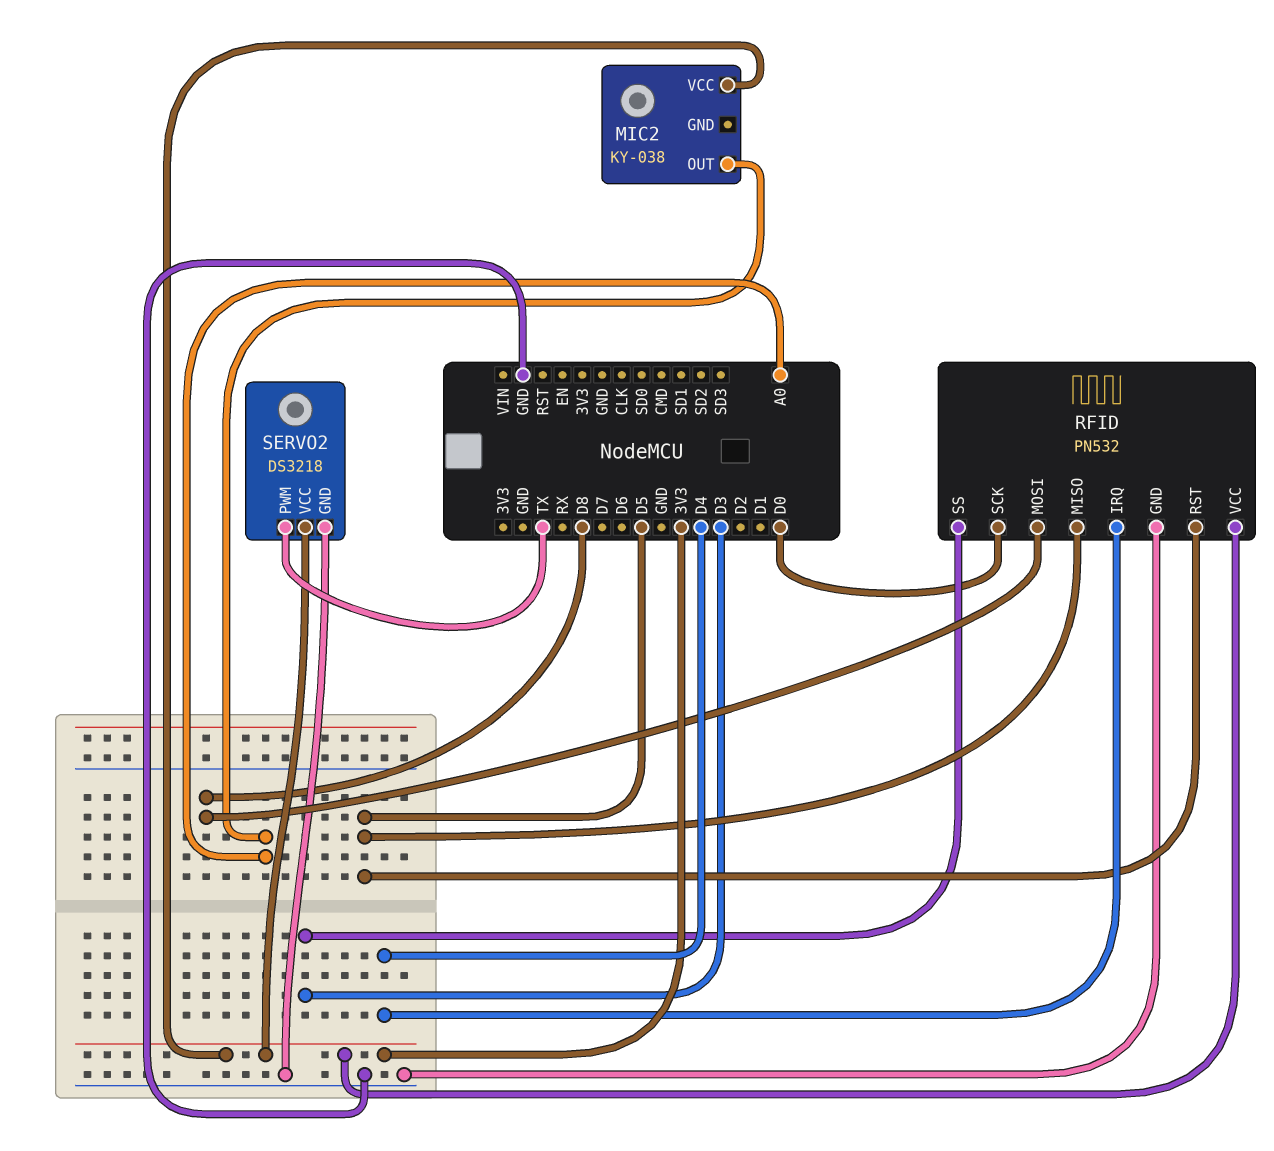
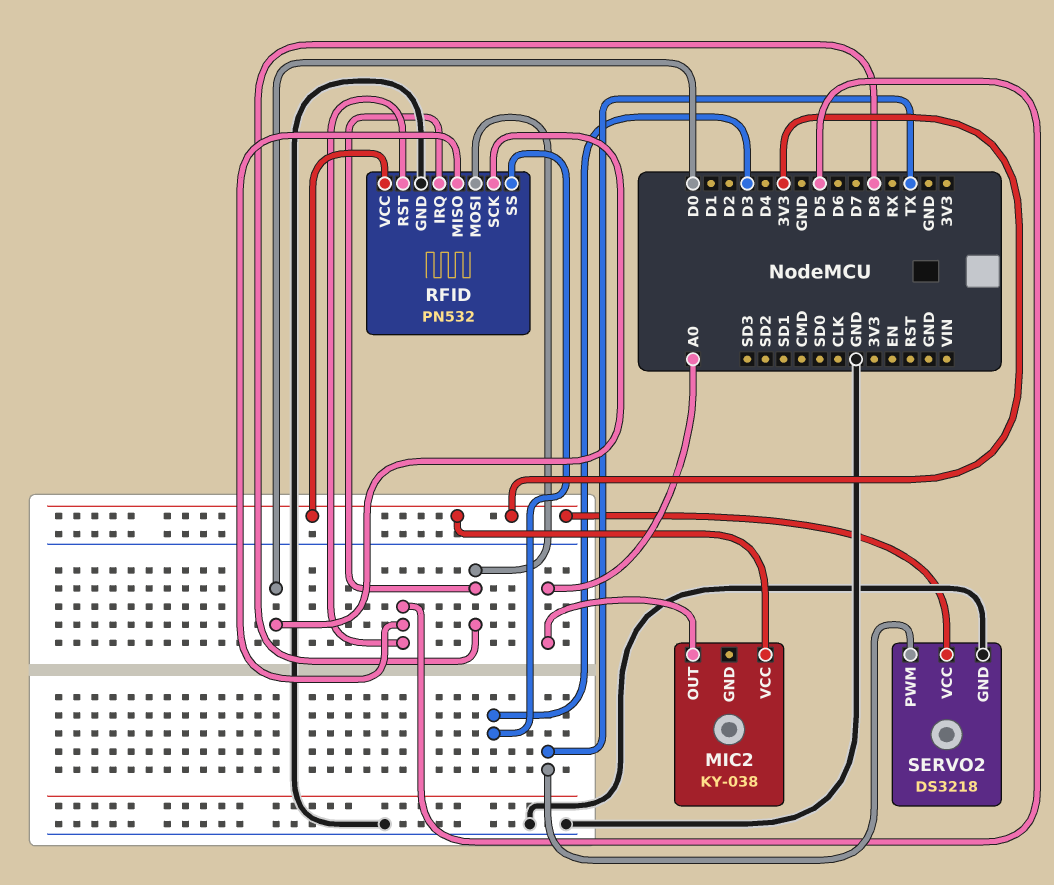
RFID pin IRQ: D4 -> D8

